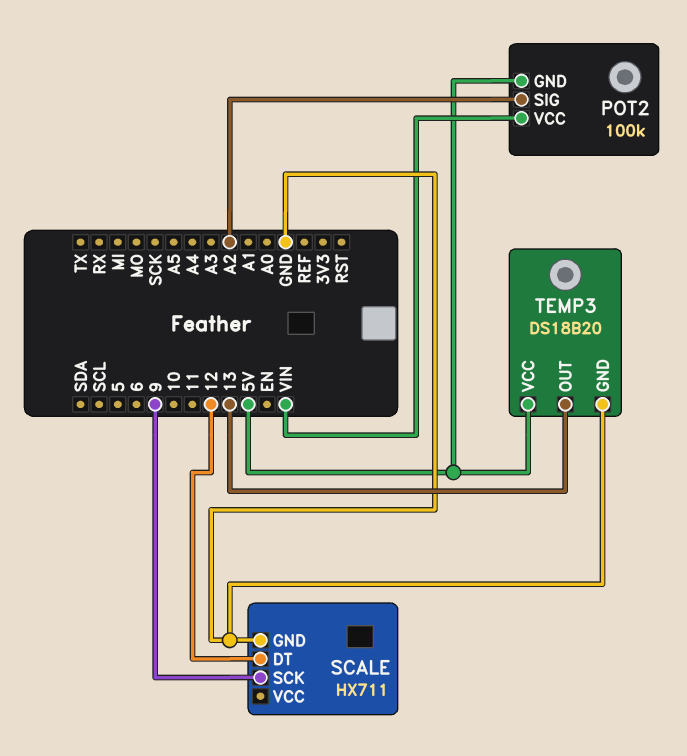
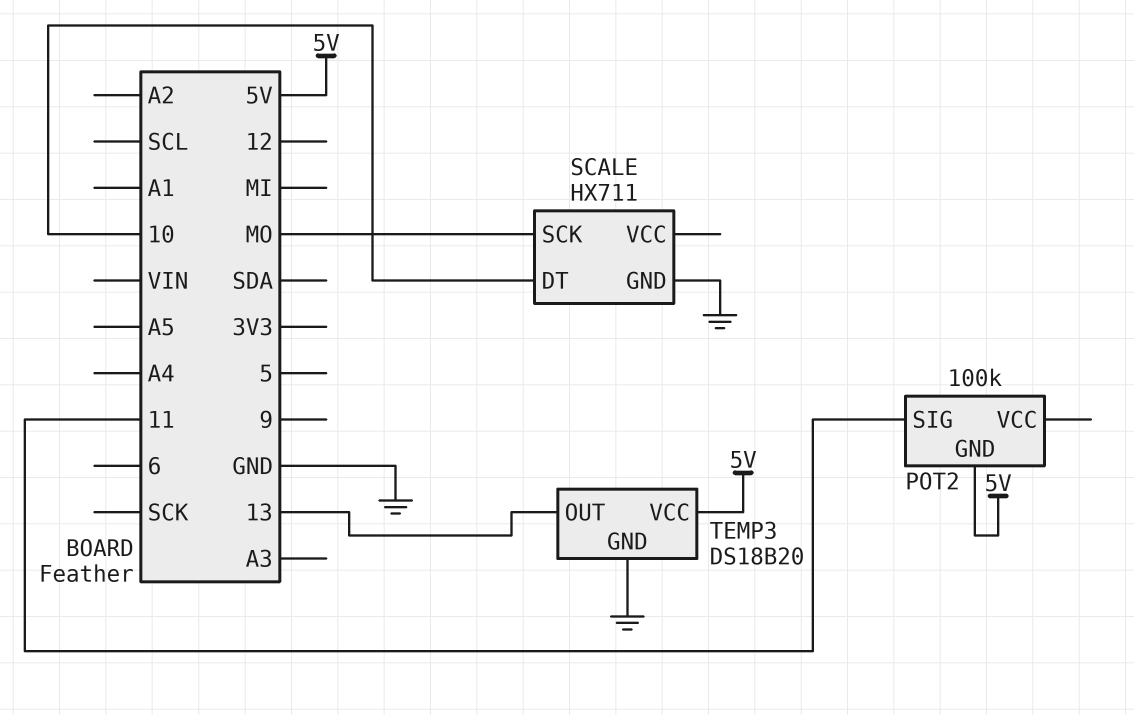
POT2 pin SIG: A2 -> 11
POT2 pin VCC: VIN -> none
SCALE pin DT: 12 -> 10
SCALE pin SCK: 9 -> MO

